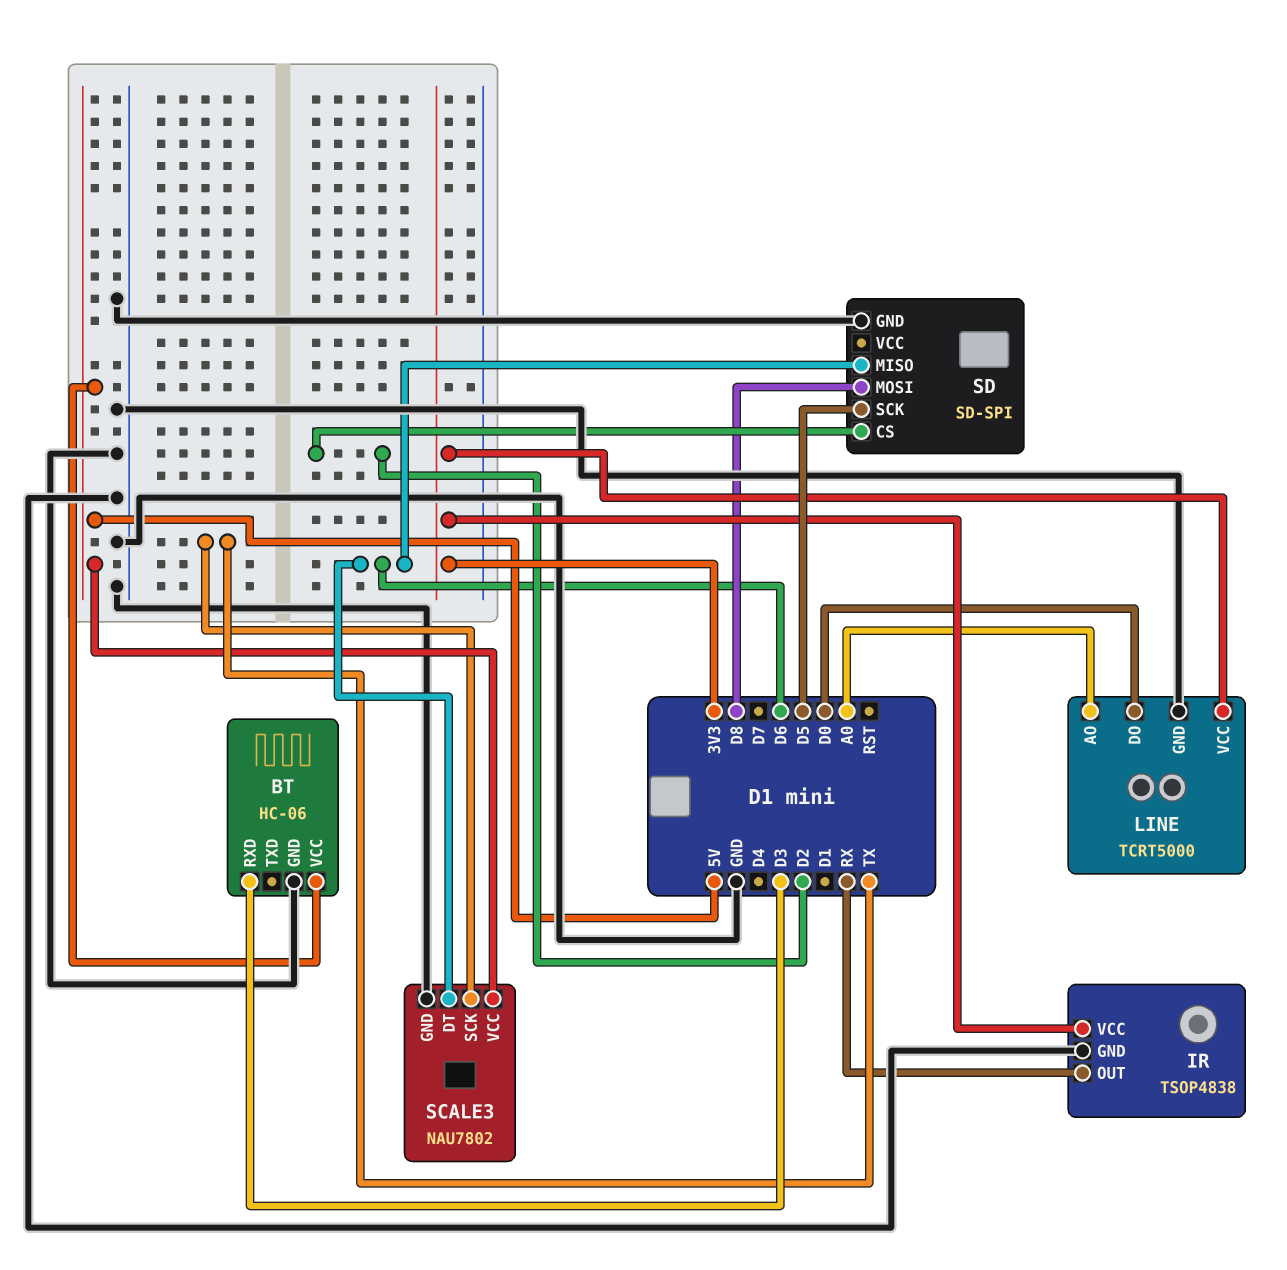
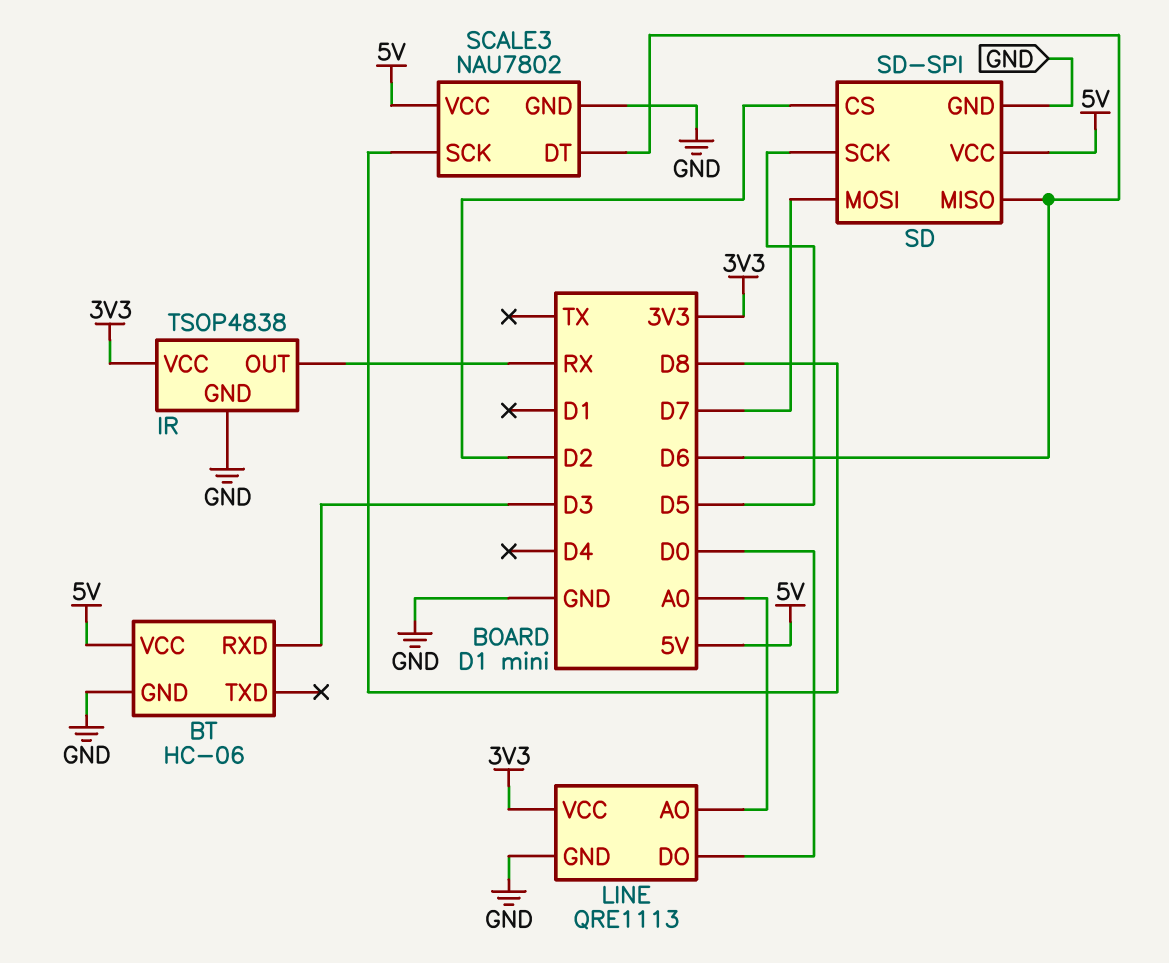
LINE: TCRT5000 -> QRE1113
SCALE3 pin SCK: TX -> D8
SD pin MOSI: D8 -> D7
SD pin VCC: none -> 5V

